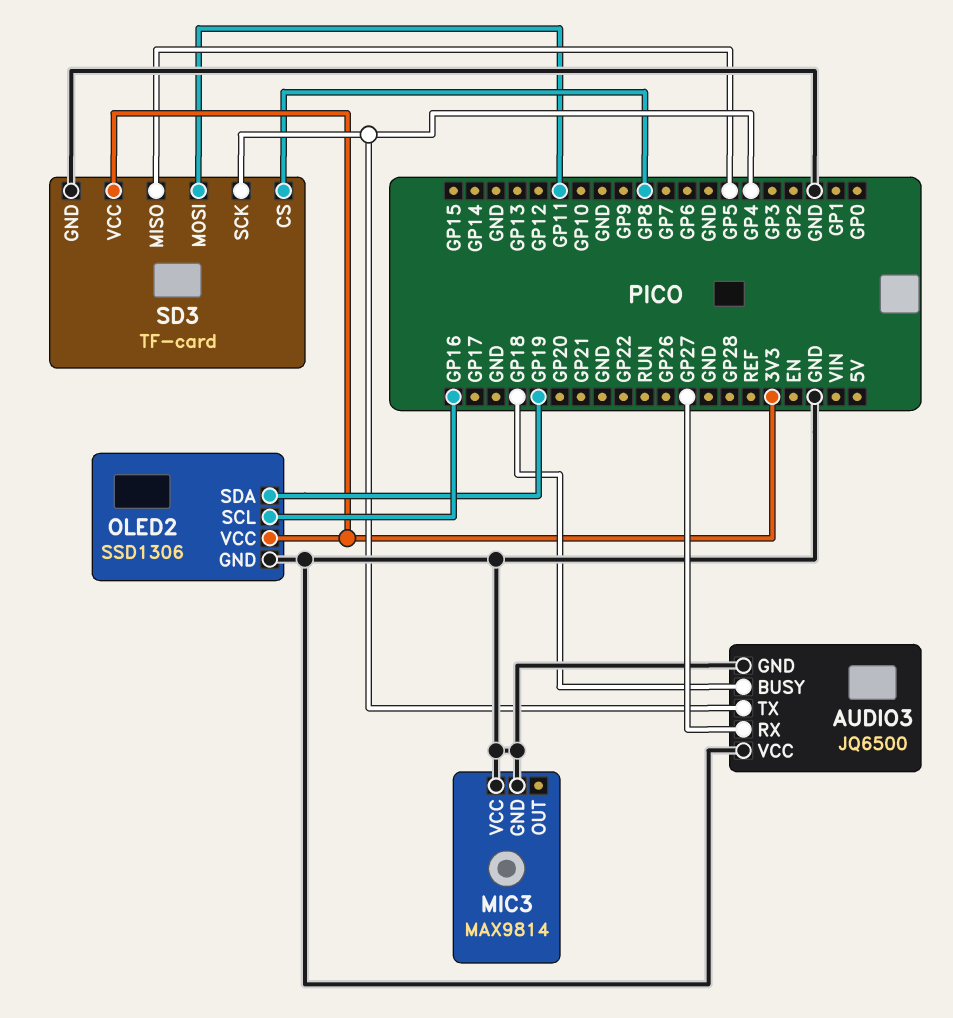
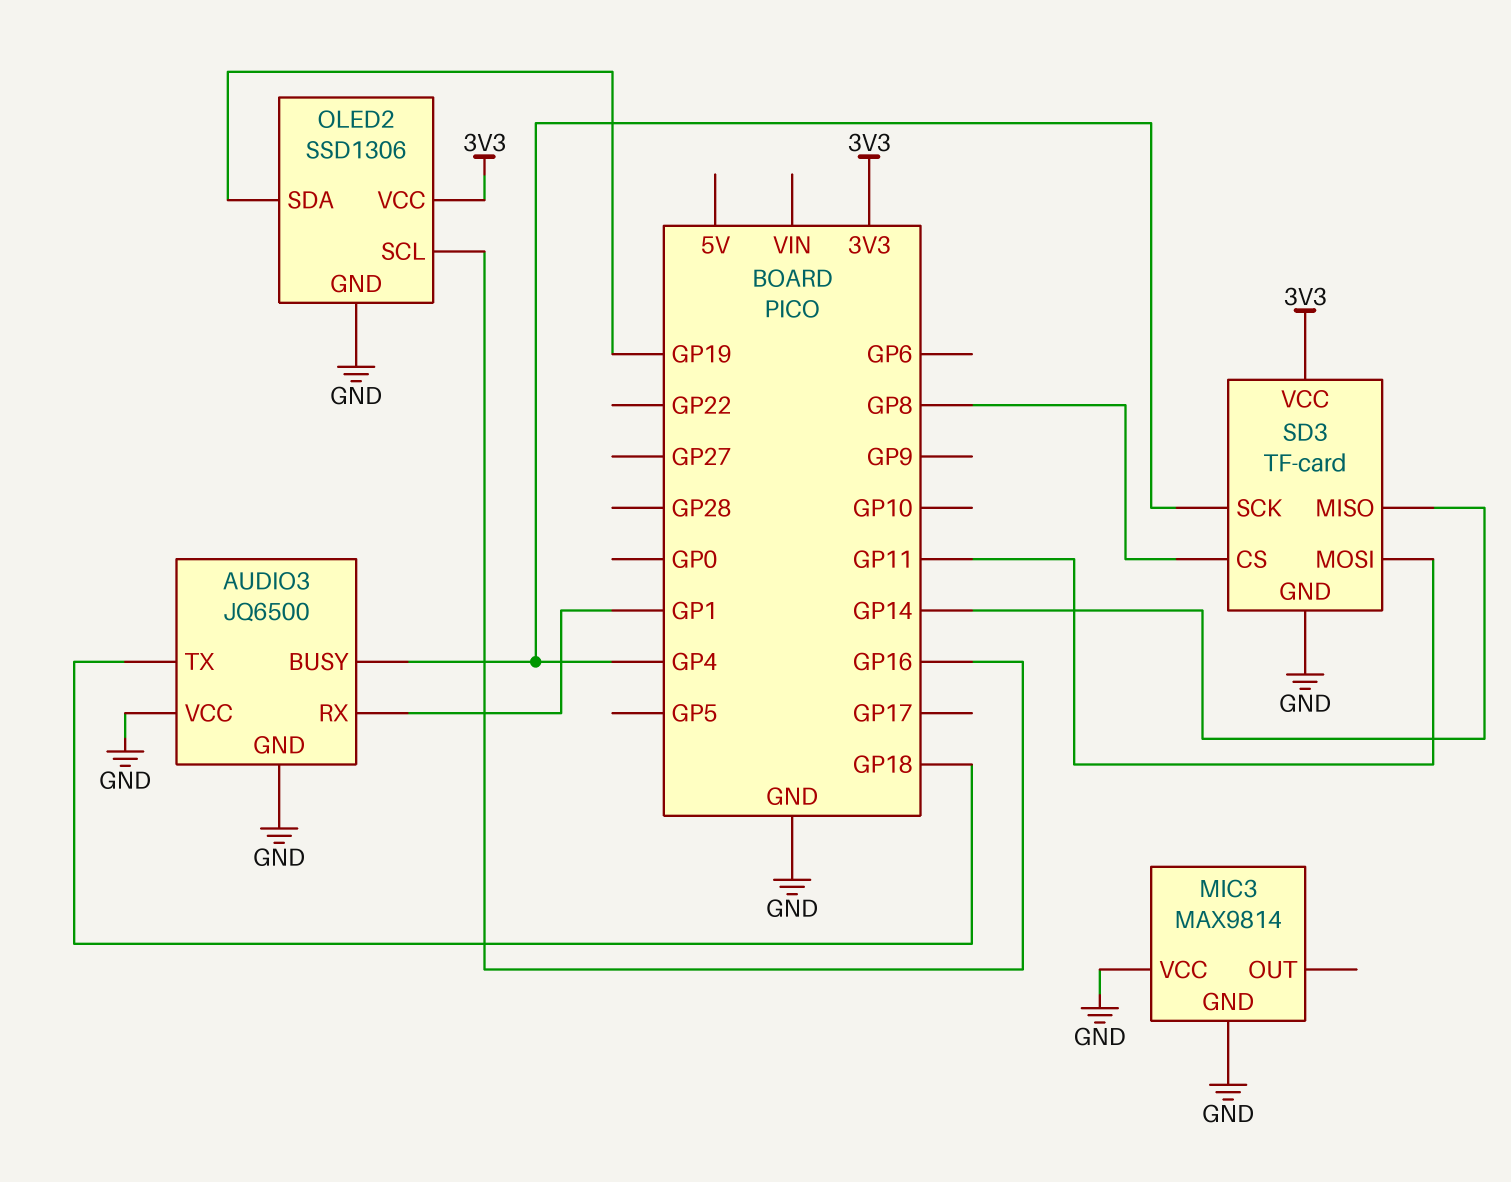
AUDIO3 pin BUSY: GP18 -> GP4
AUDIO3 pin RX: GP27 -> GP1
AUDIO3 pin TX: GP4 -> GP18
SD3 pin MISO: GP5 -> GP14

